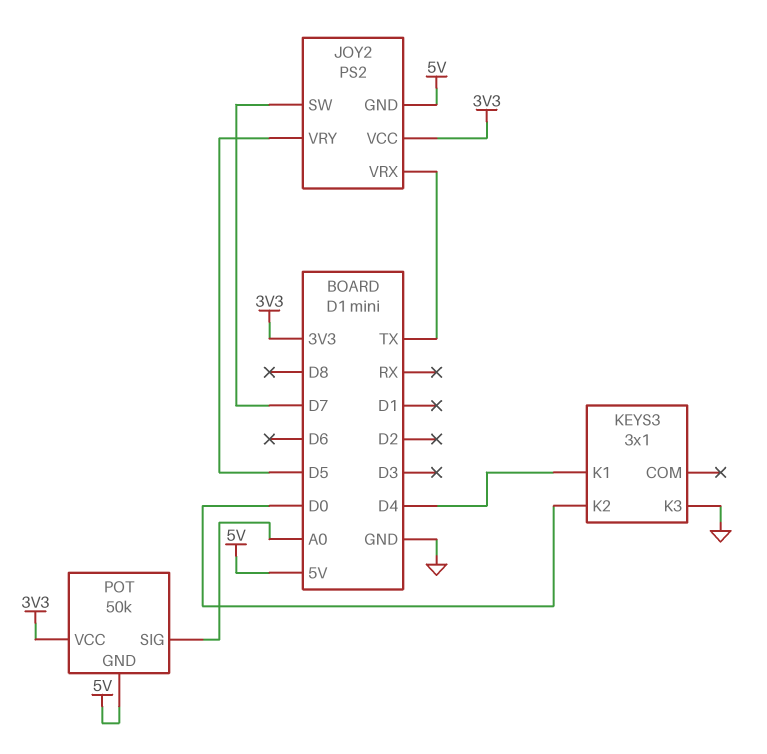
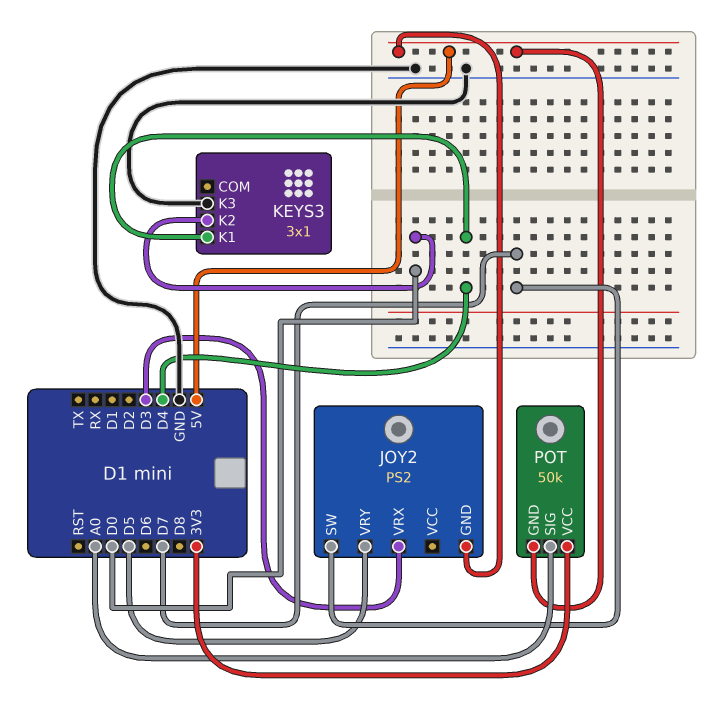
JOY2 pin VCC: 3V3 -> none
JOY2 pin VRX: TX -> D3

